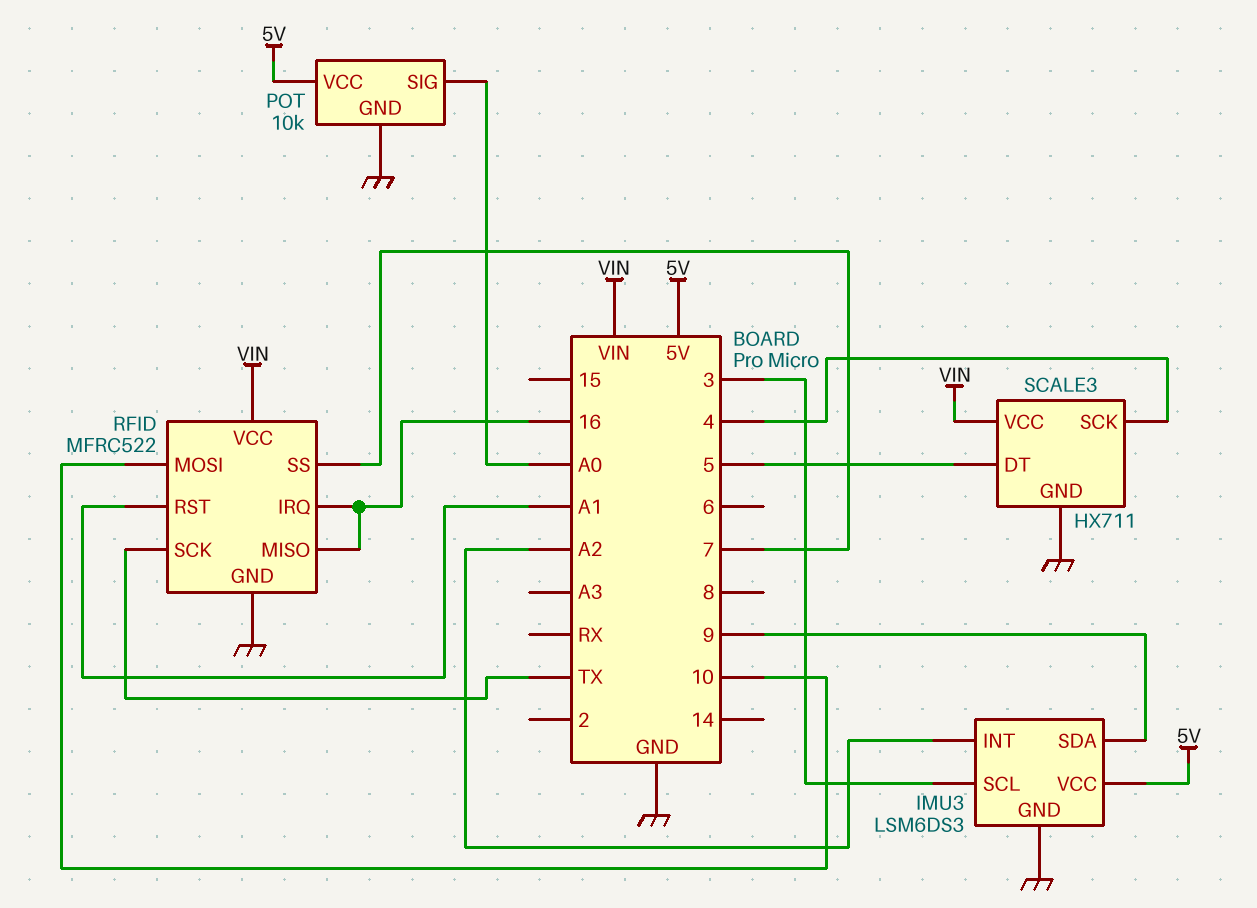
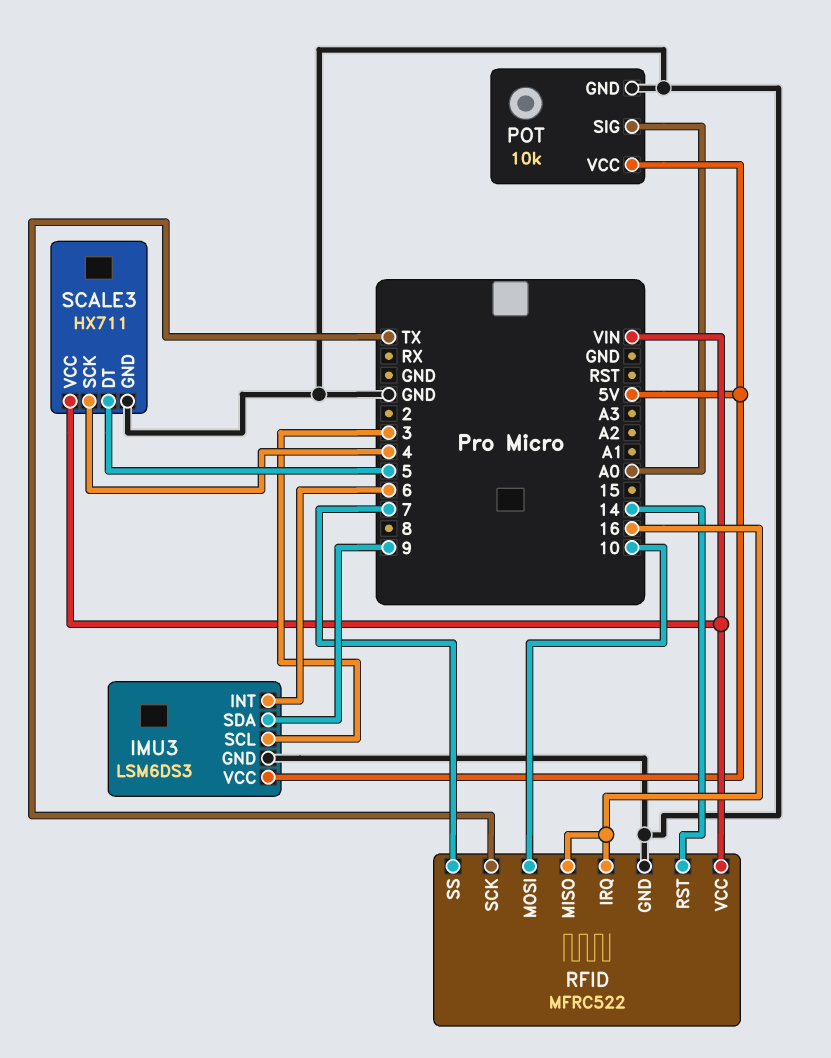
IMU3 pin INT: A2 -> 6
RFID pin RST: A1 -> 14

